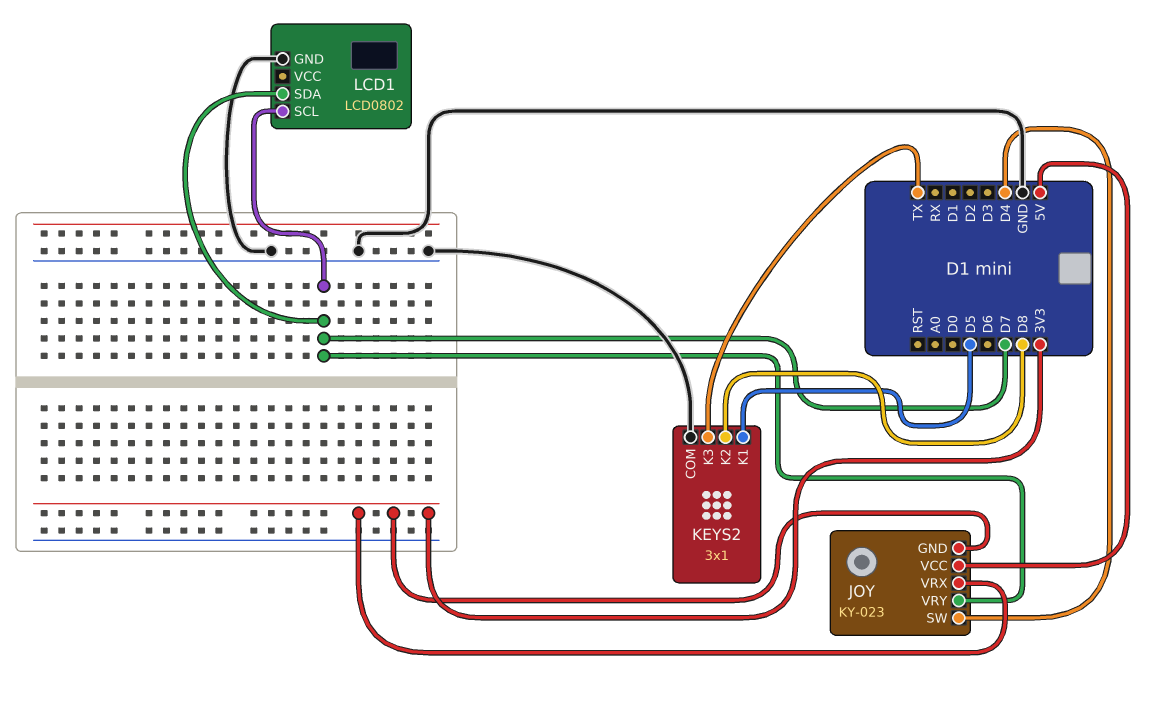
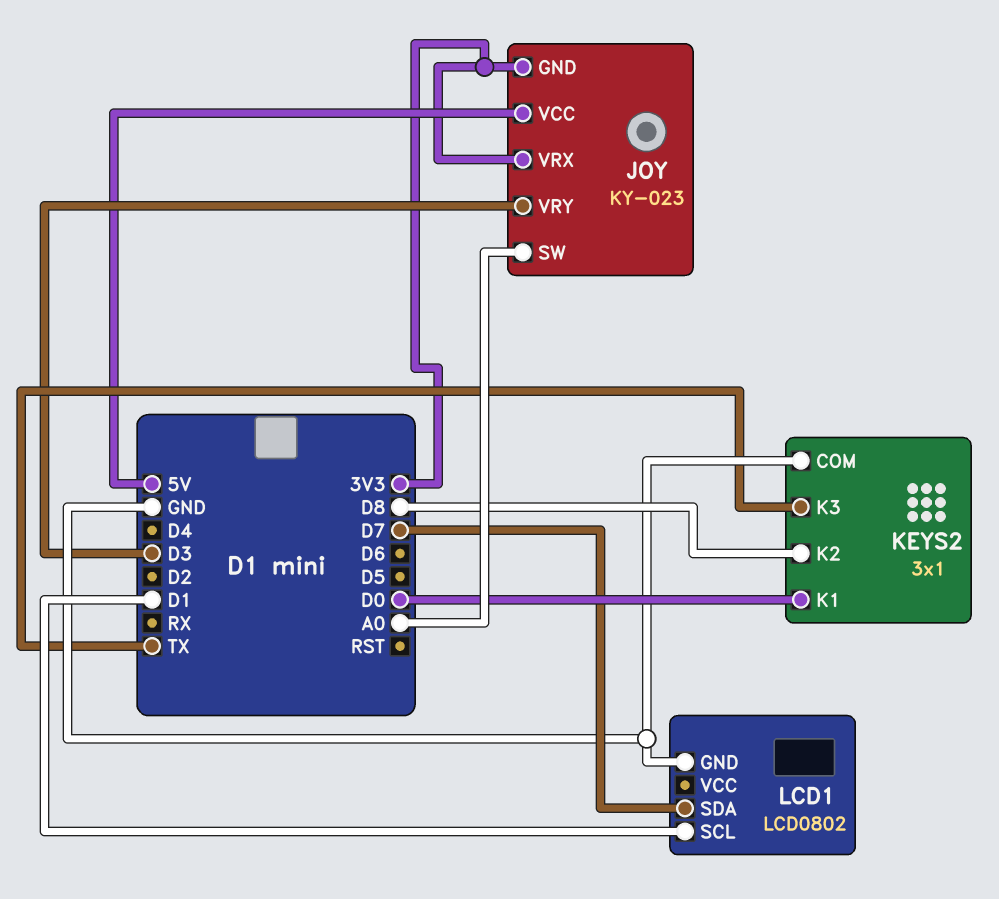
JOY pin SW: D4 -> A0
JOY pin VRY: D7 -> D3
KEYS2 pin K1: D5 -> D0
LCD1 pin SCL: D7 -> D1

